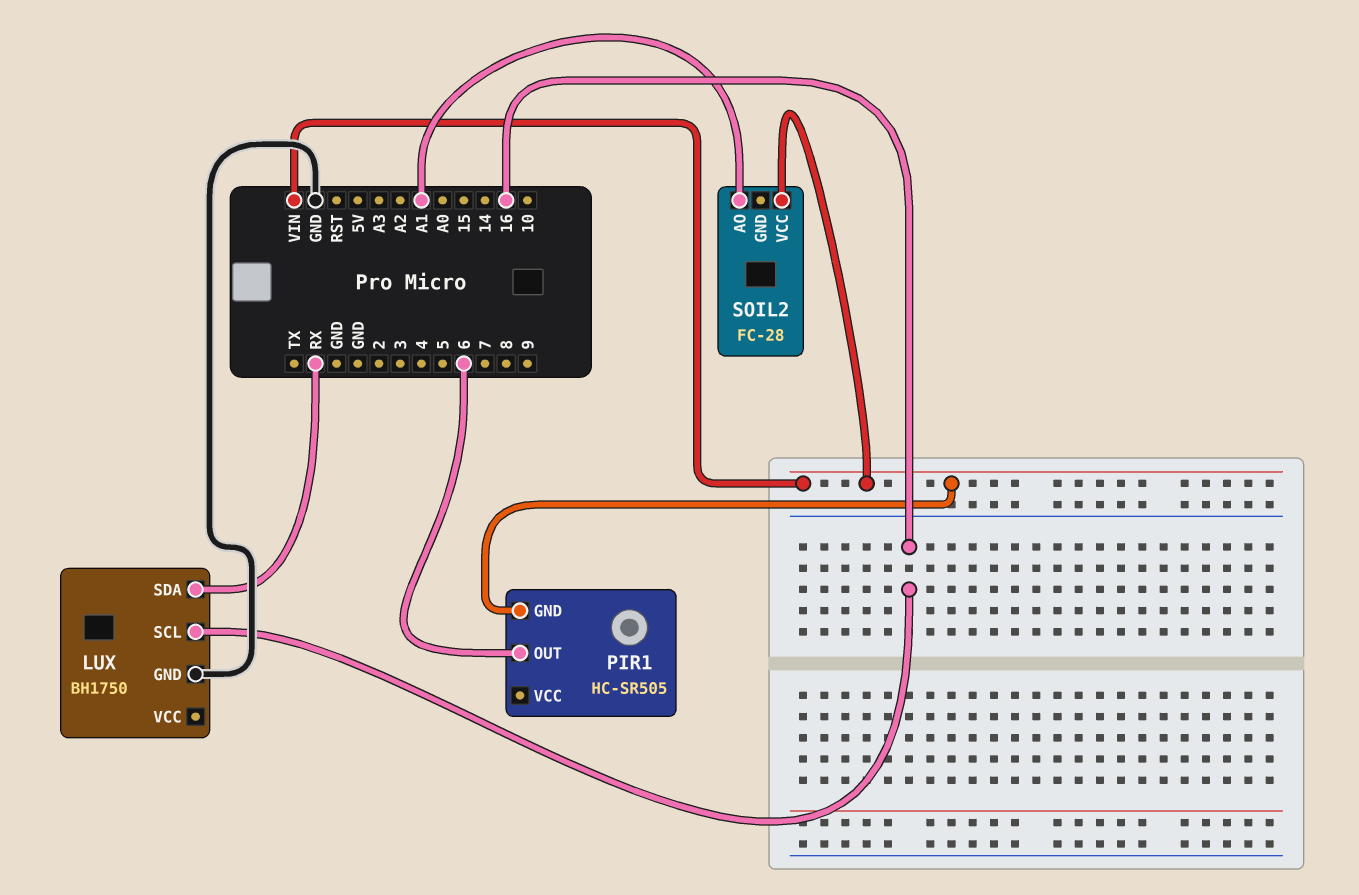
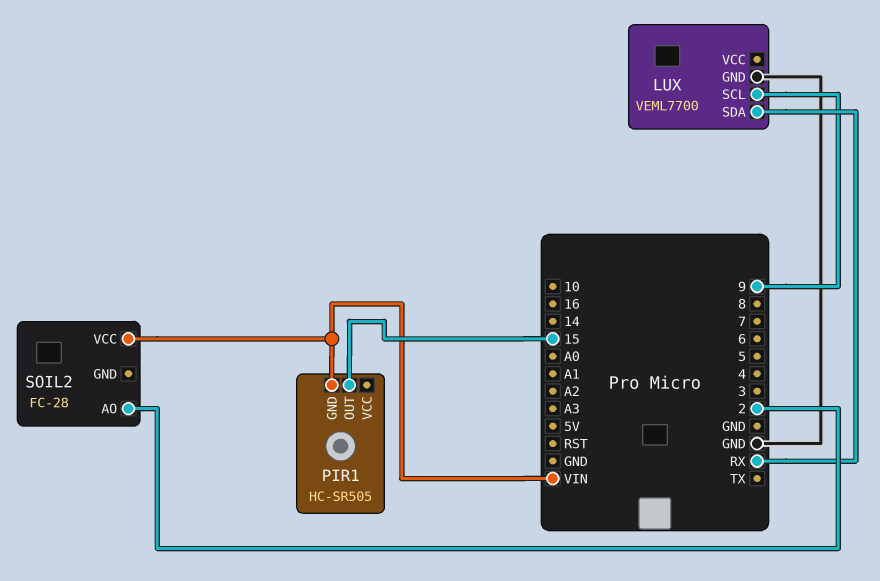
LUX: BH1750 -> VEML7700
LUX pin SCL: 16 -> 9
PIR1 pin OUT: 6 -> 15
SOIL2 pin AO: A1 -> 2

